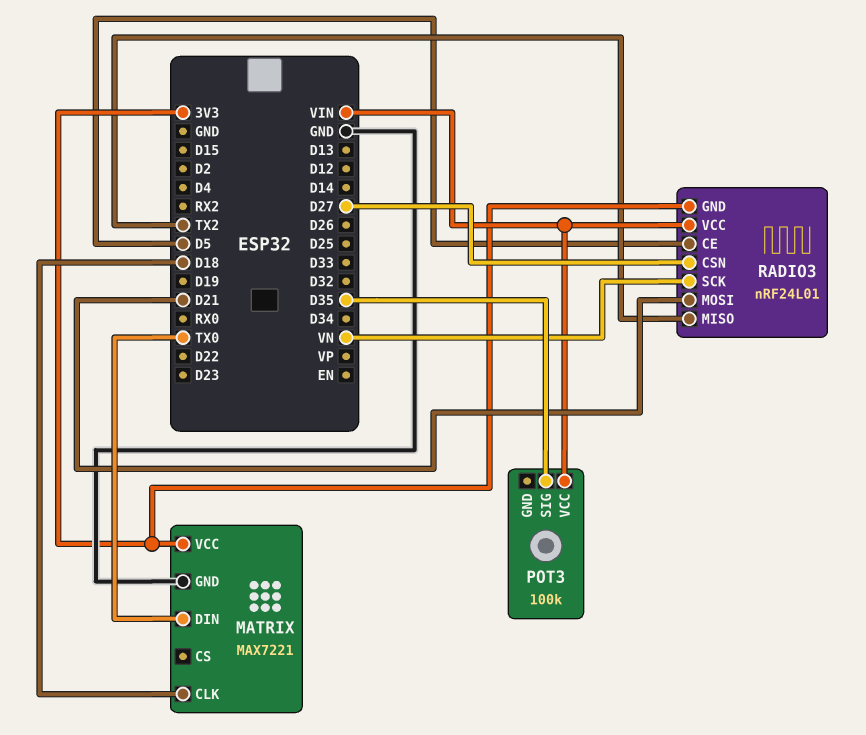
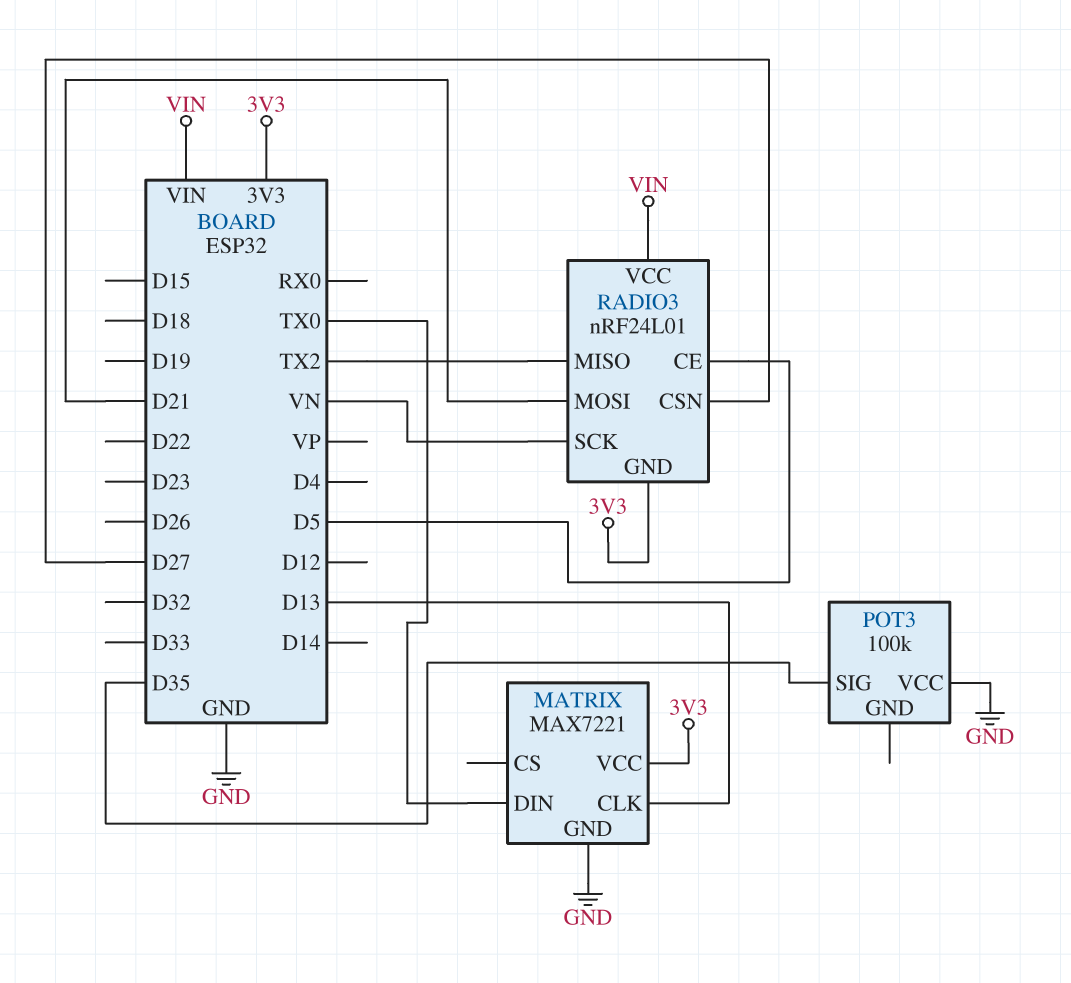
MATRIX pin CLK: D18 -> D13
POT3 pin VCC: VIN -> GND

